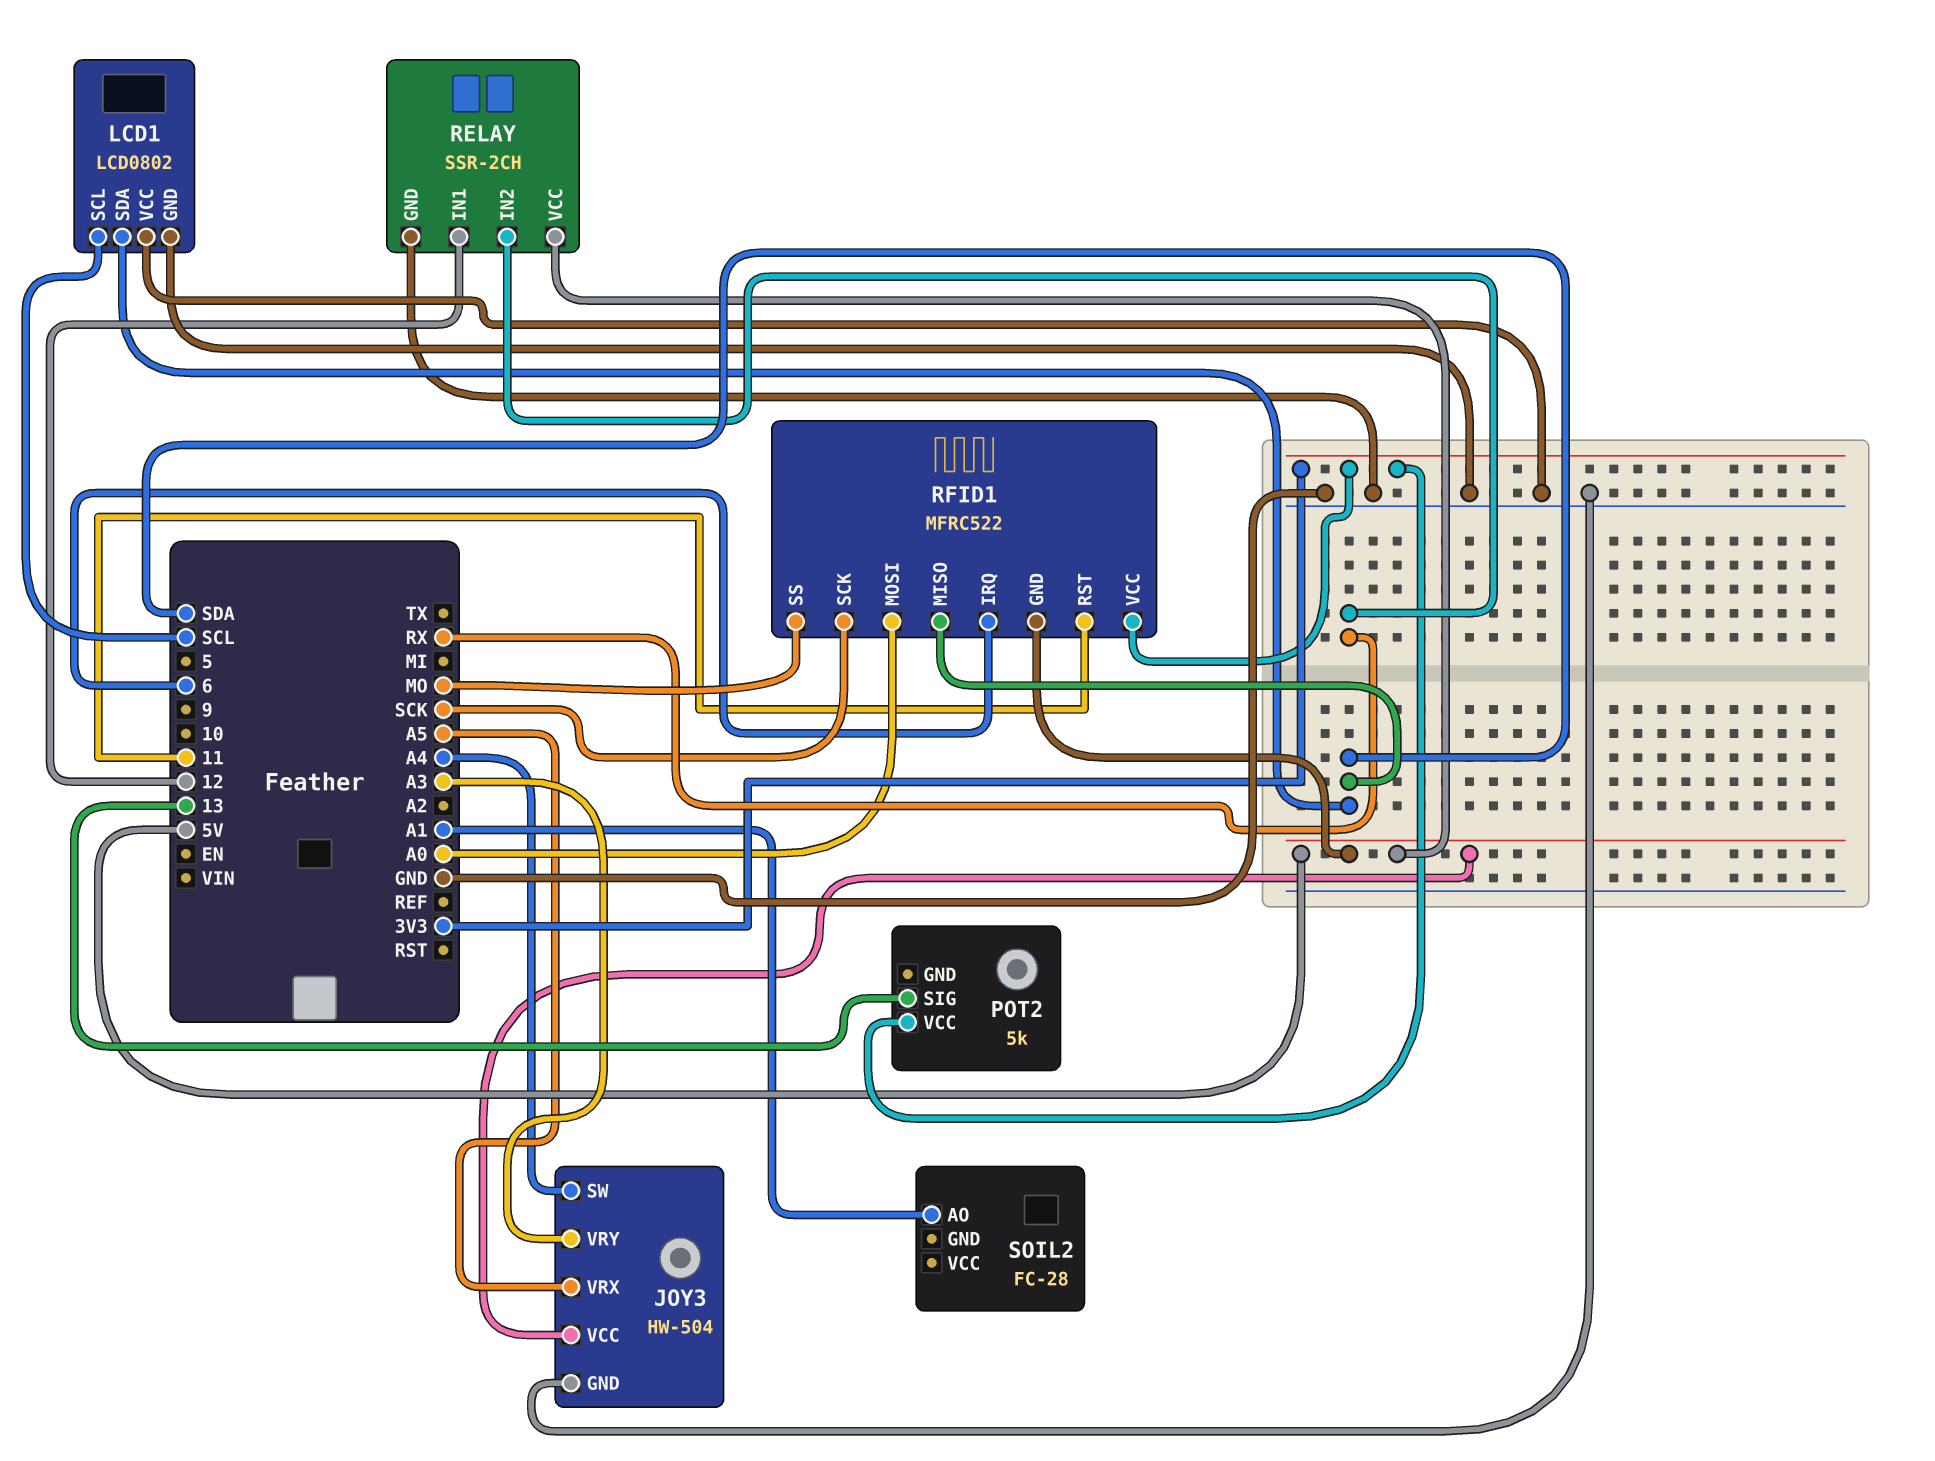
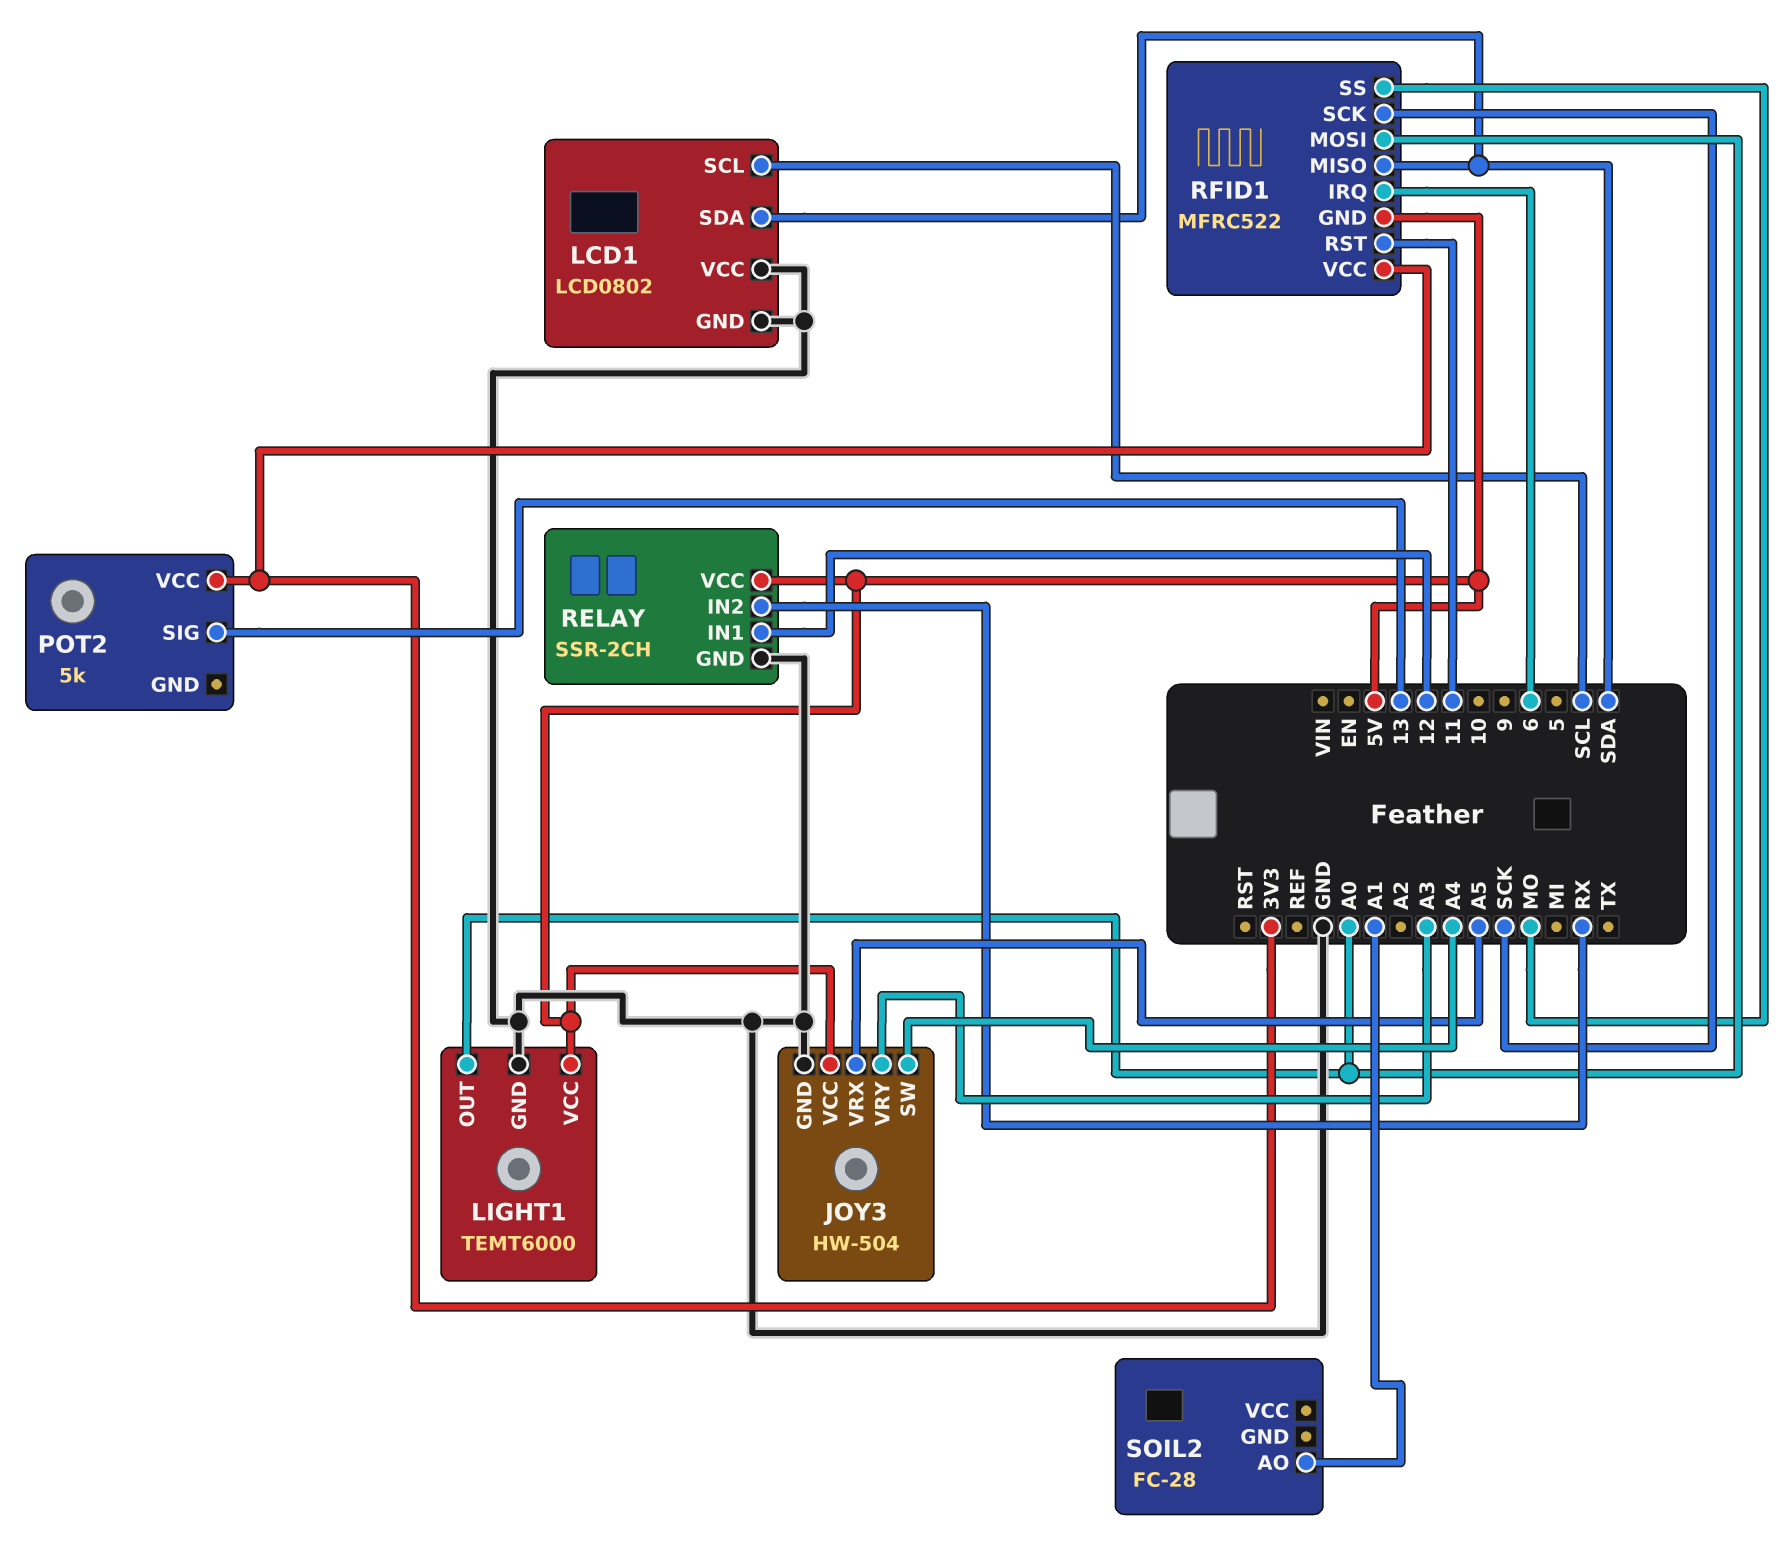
LIGHT1: none -> TEMT6000
LIGHT1 pin GND: none -> GND
LIGHT1 pin OUT: none -> A0
LIGHT1 pin VCC: none -> 5V

